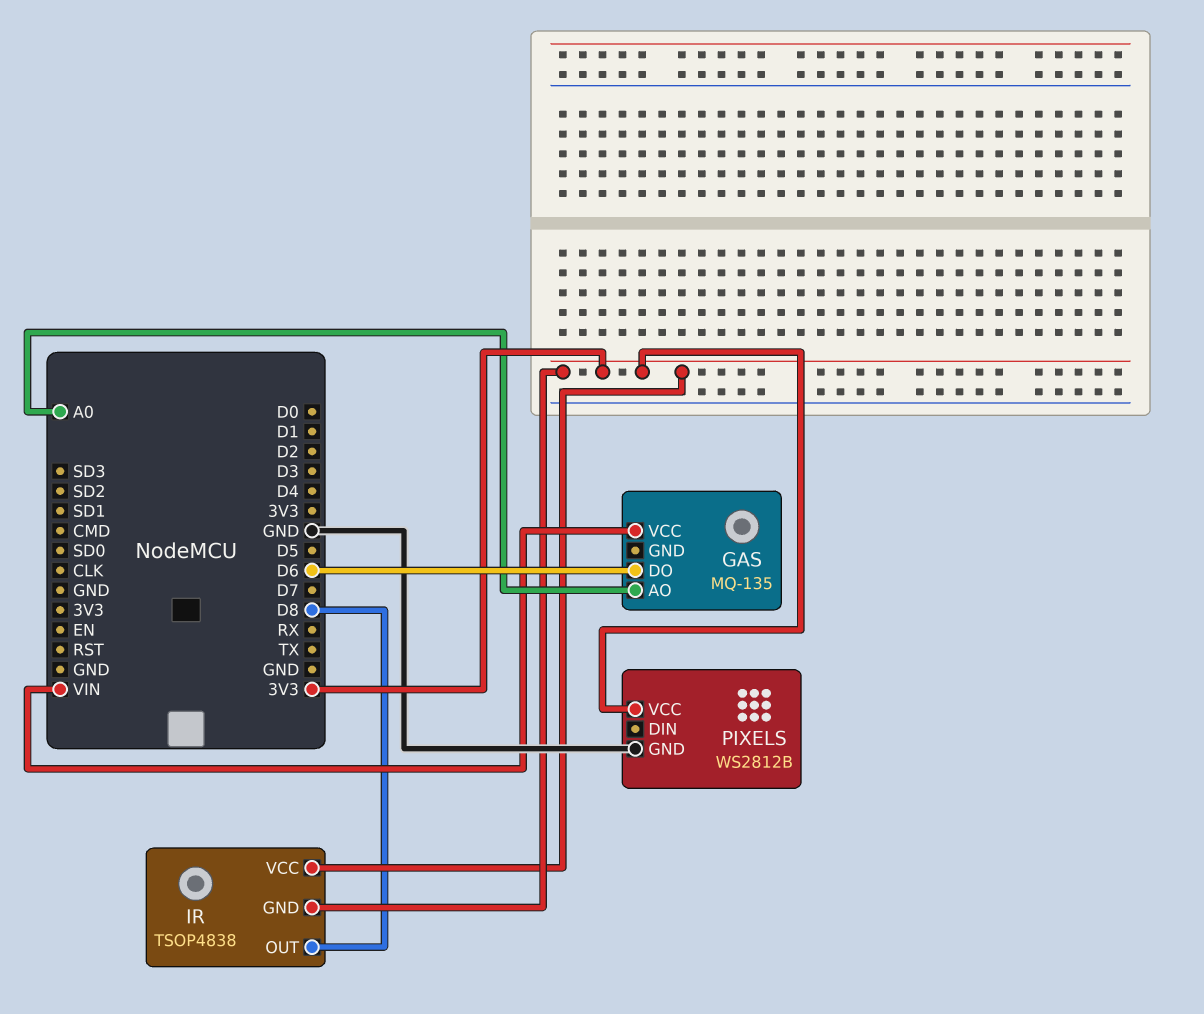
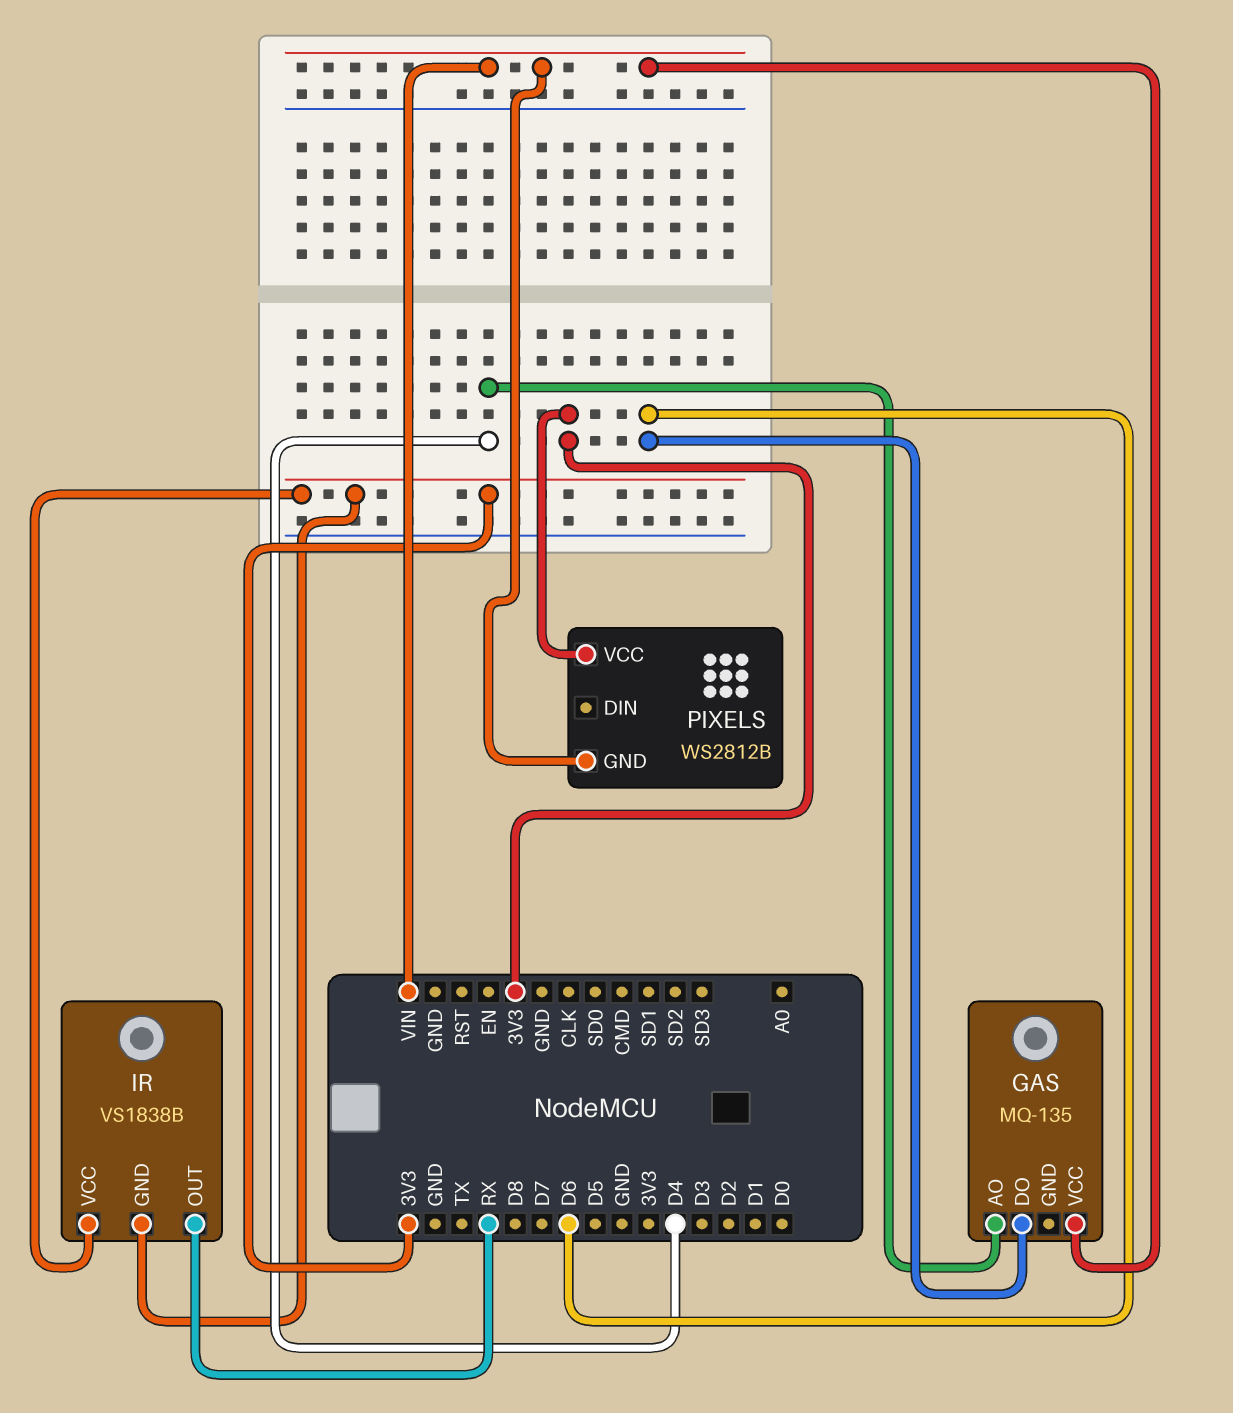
GAS pin AO: A0 -> D4
IR: TSOP4838 -> VS1838B
IR pin OUT: D8 -> RX
PIXELS pin GND: GND -> VIN

